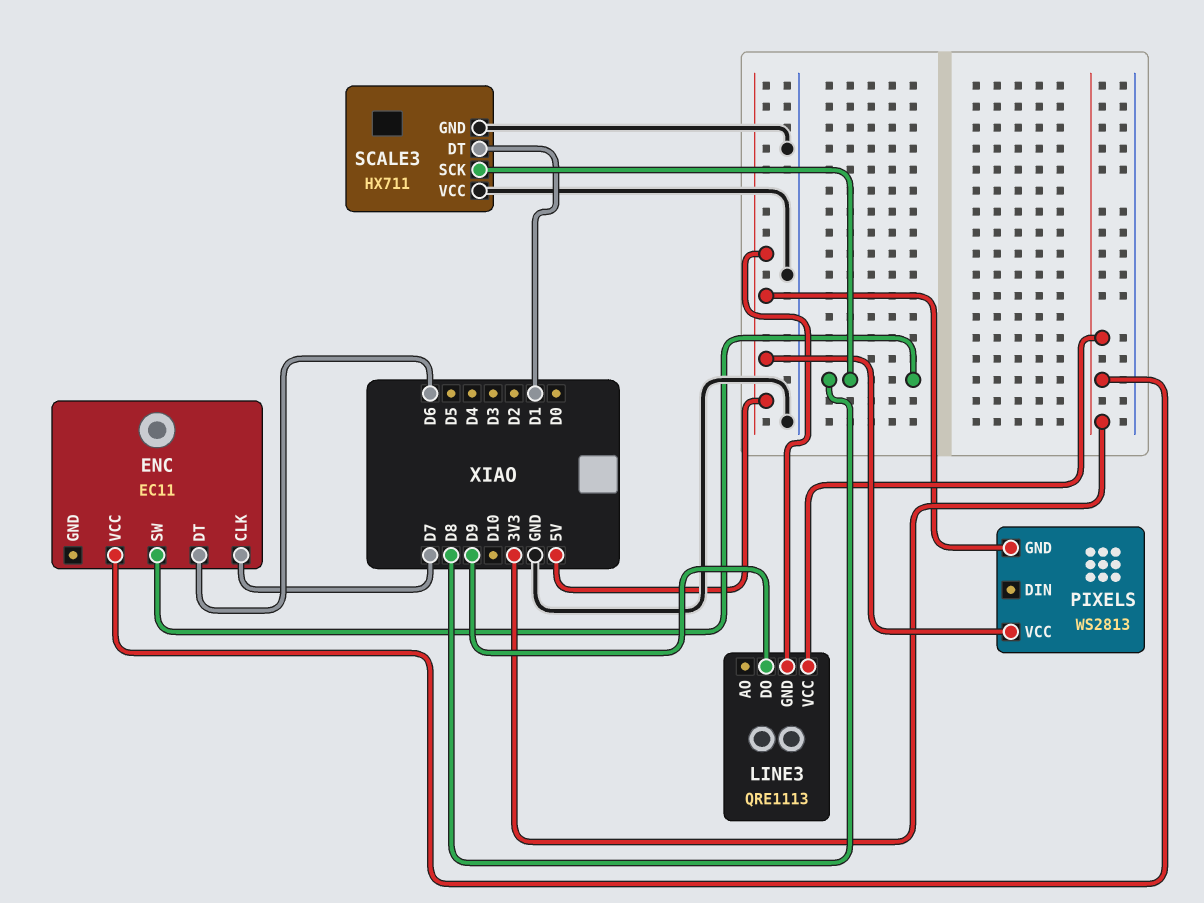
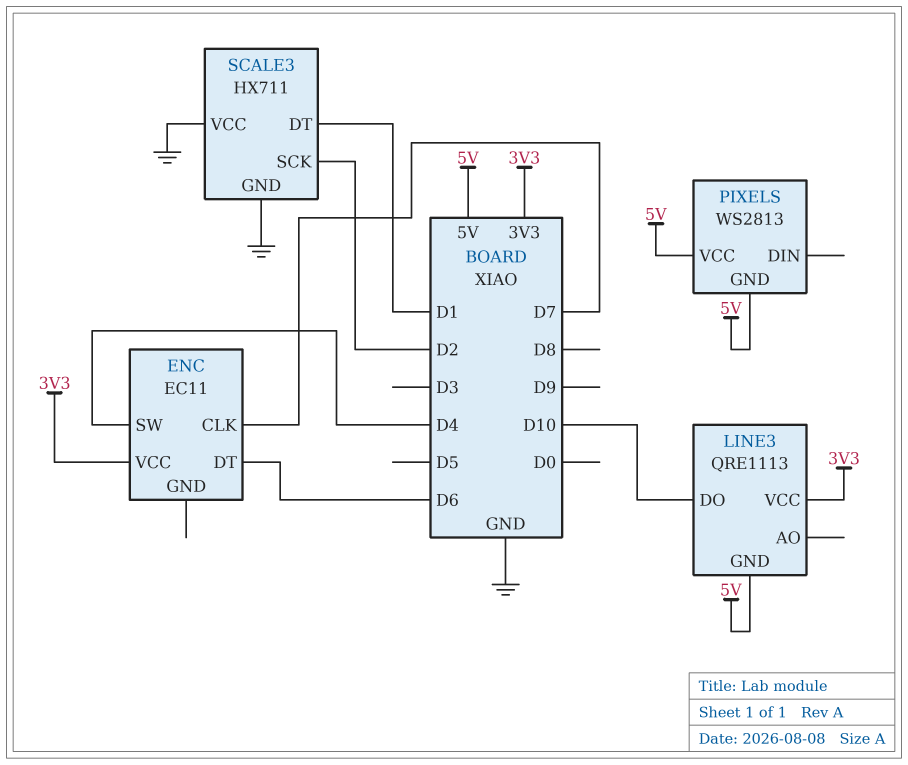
ENC pin SW: D8 -> D4
LINE3 pin DO: D9 -> D10
SCALE3 pin SCK: D8 -> D2

